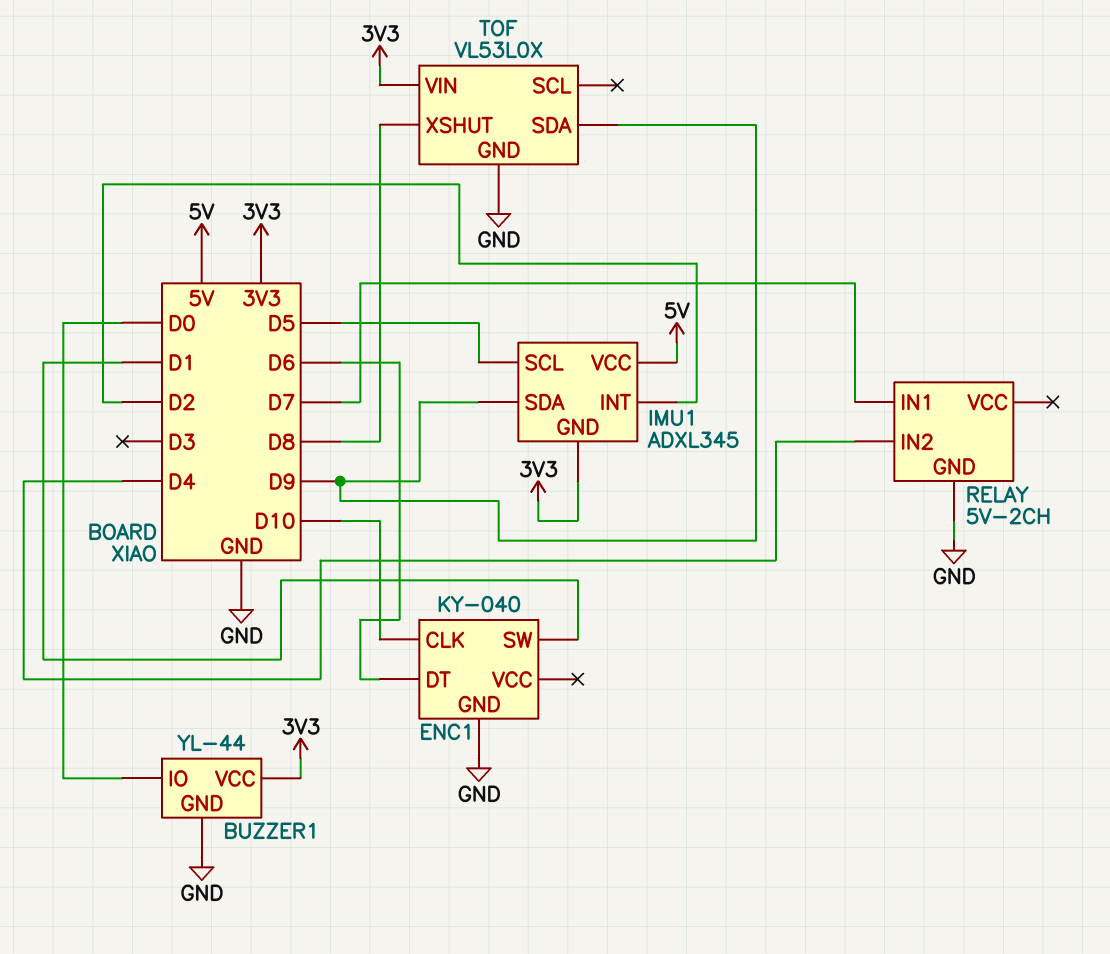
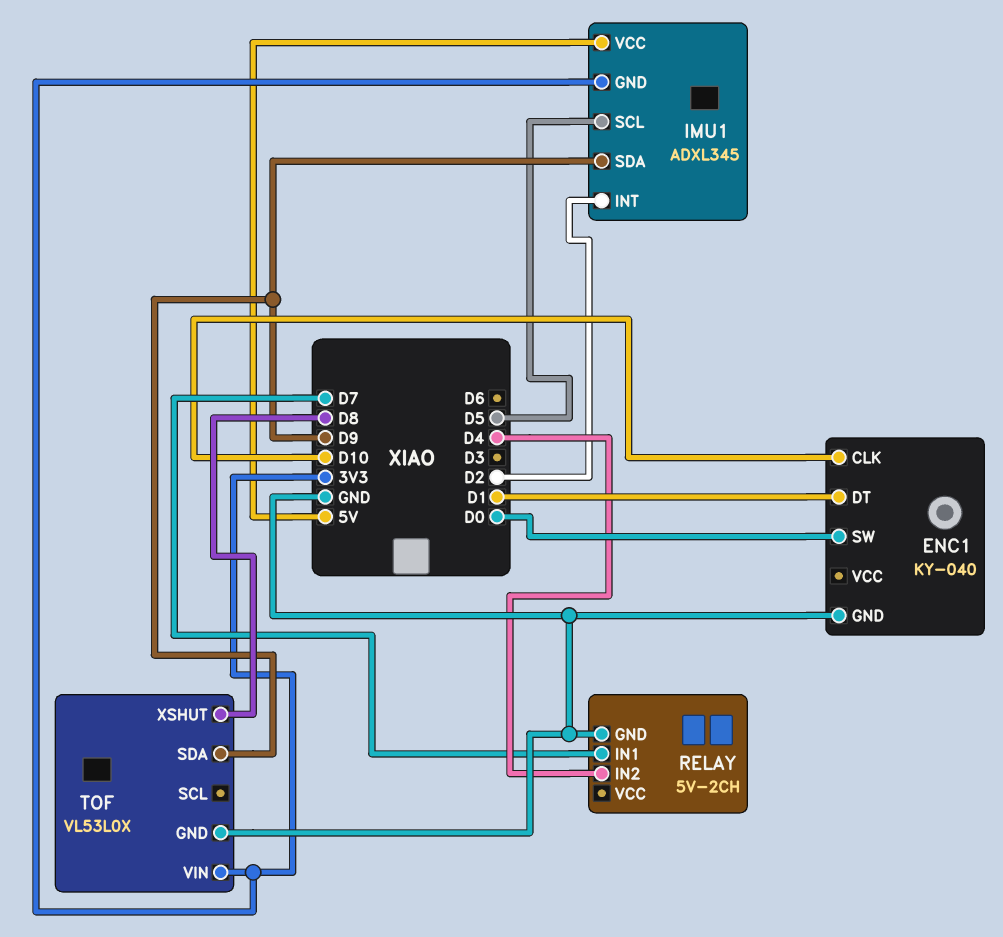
BUZZER1: YL-44 -> none
BUZZER1 pin GND: GND -> none
BUZZER1 pin IO: D0 -> none
BUZZER1 pin VCC: 3V3 -> none
ENC1 pin DT: D6 -> D1
ENC1 pin SW: D1 -> D0

